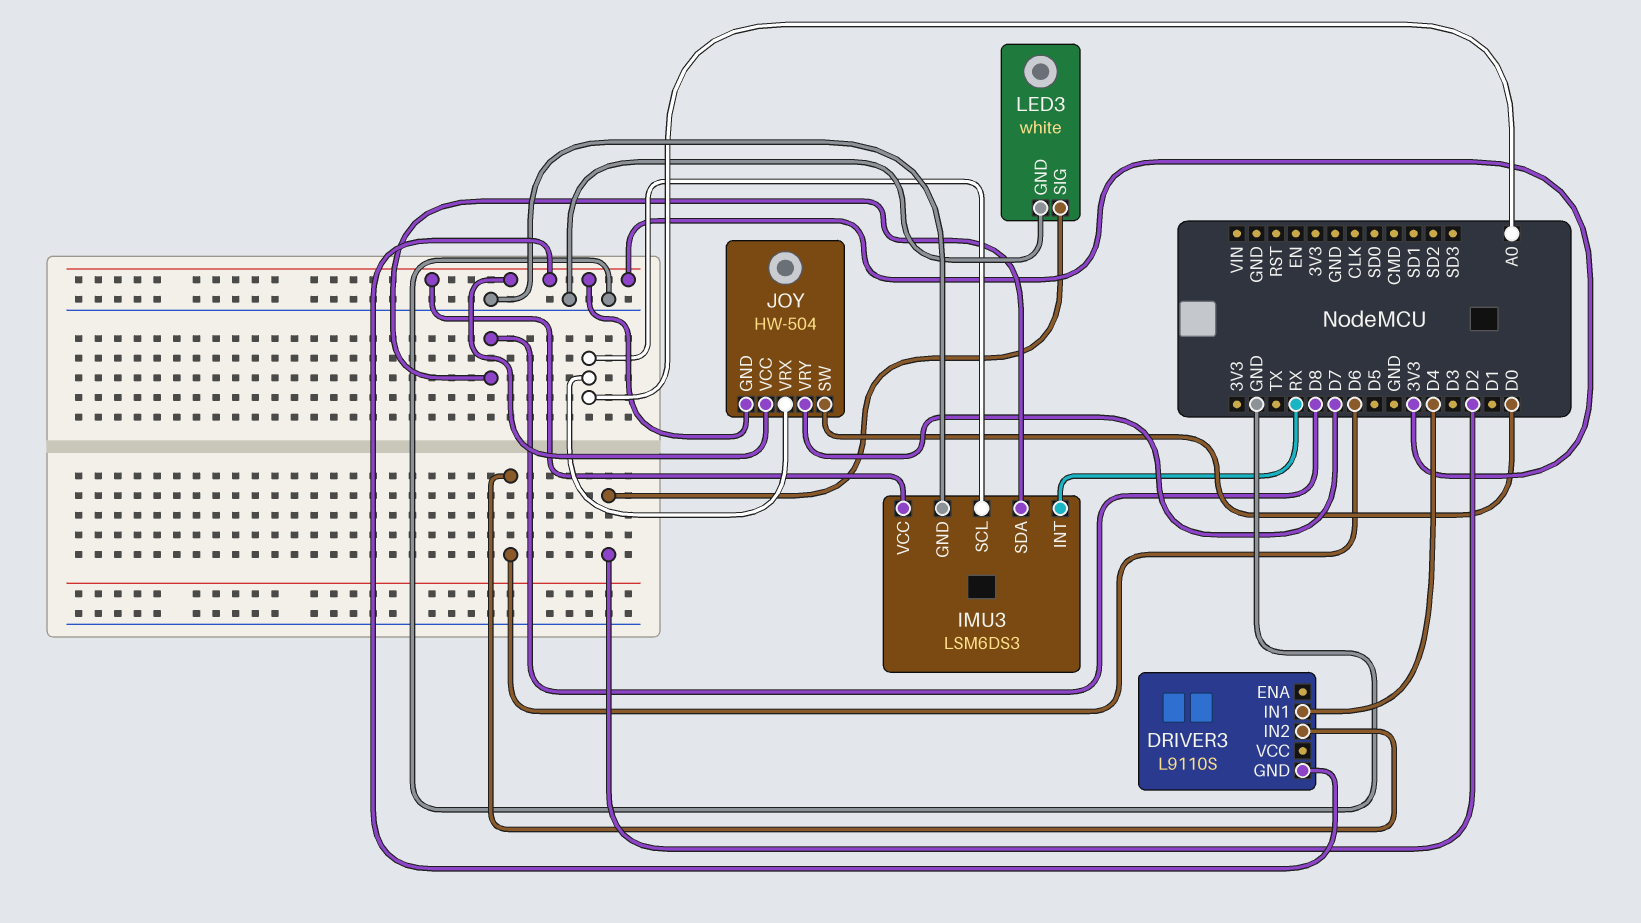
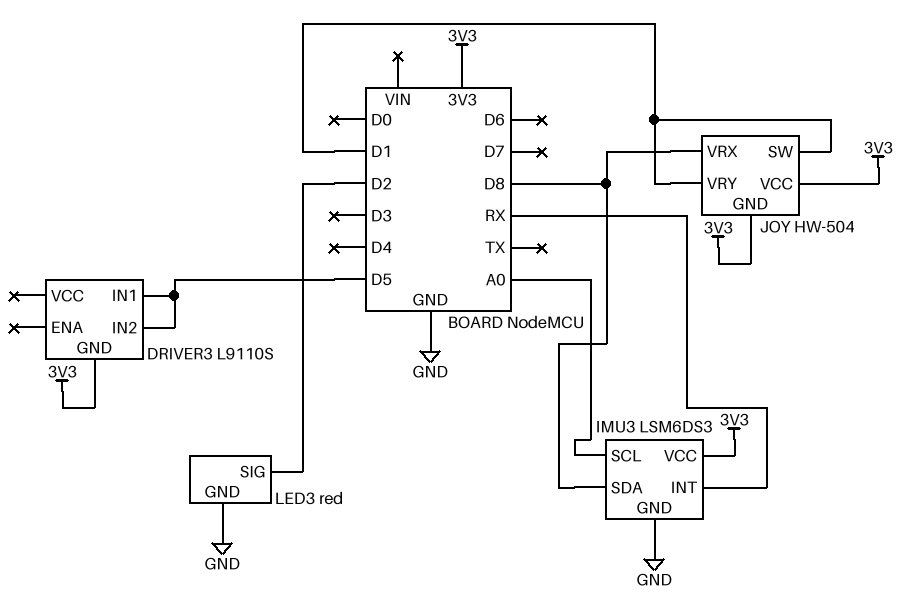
DRIVER3 pin IN1: D4 -> D5
DRIVER3 pin IN2: D6 -> D5
JOY pin SW: D0 -> D1
JOY pin VRX: A0 -> D8
JOY pin VRY: D7 -> D1
LED3: white -> red

